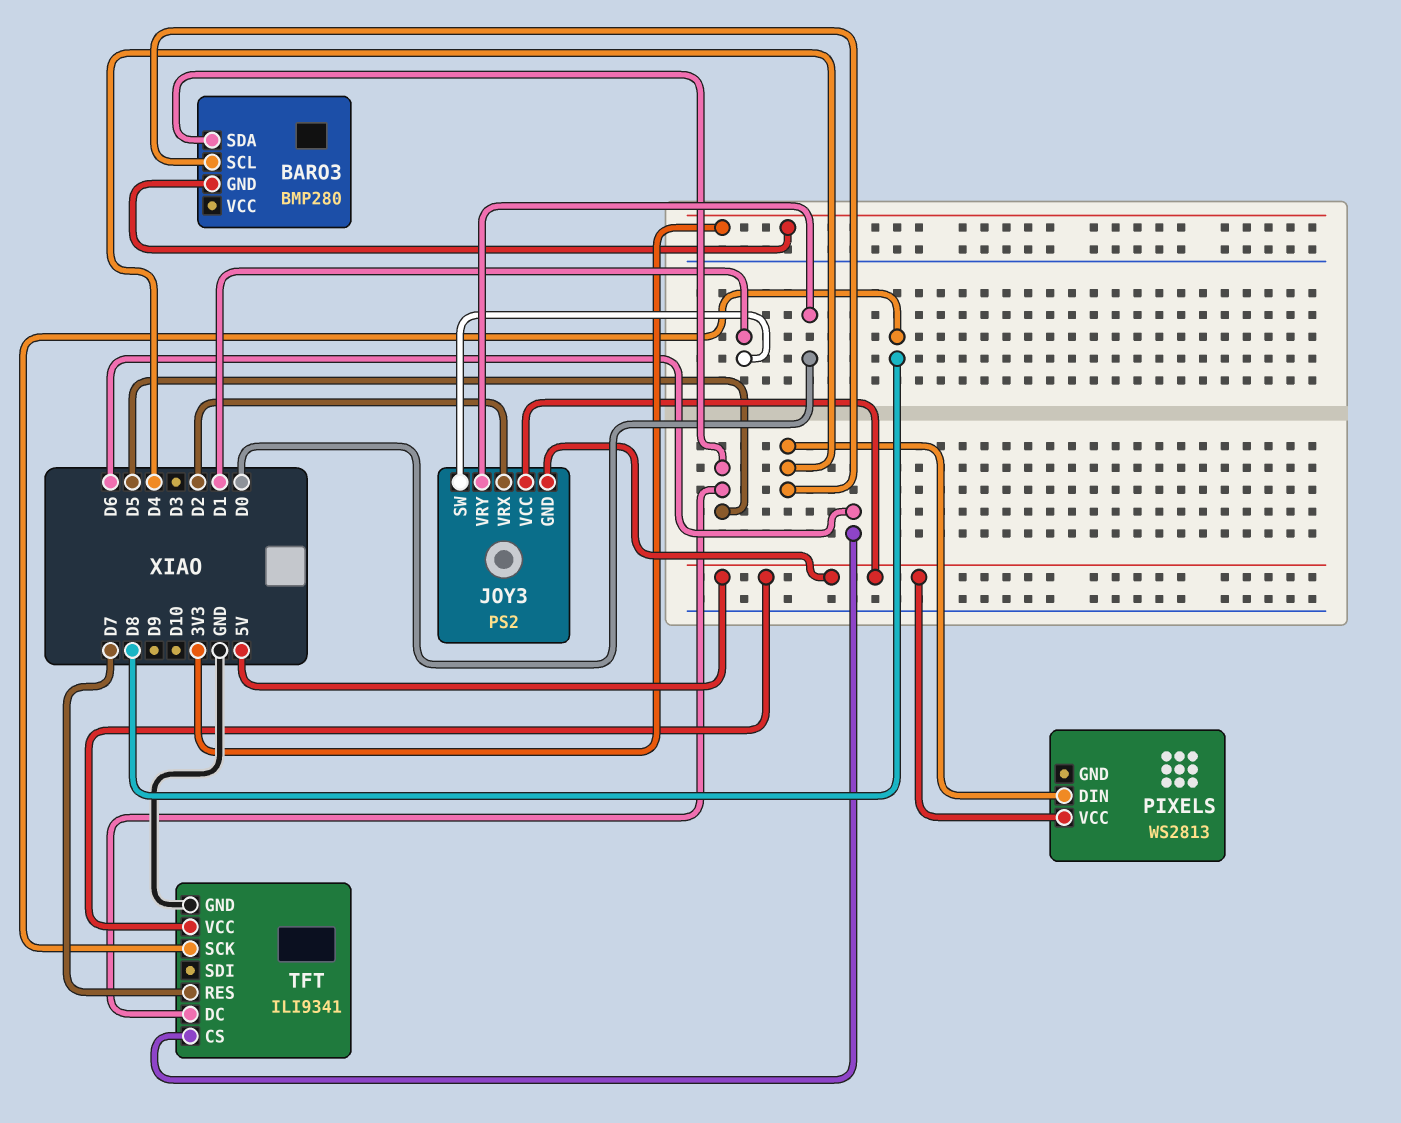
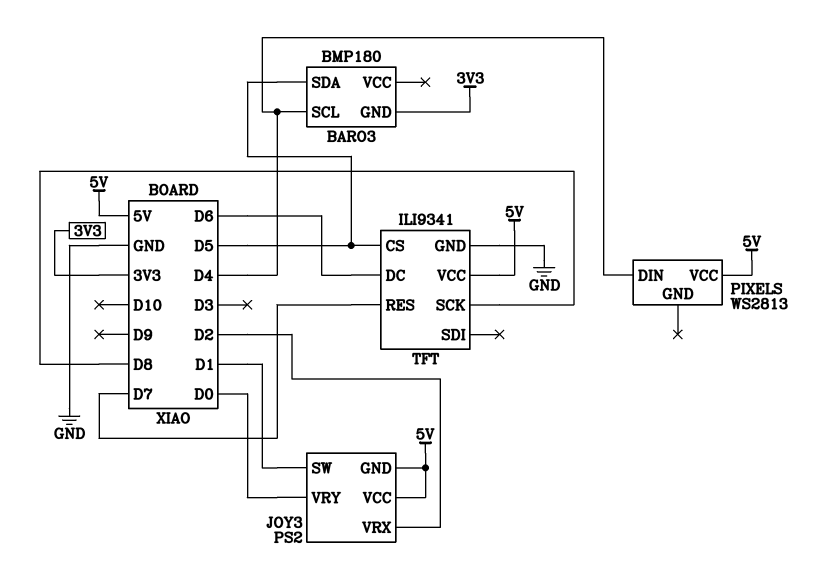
BARO3: BMP280 -> BMP180
TFT pin CS: D6 -> D5
TFT pin DC: D5 -> D6

